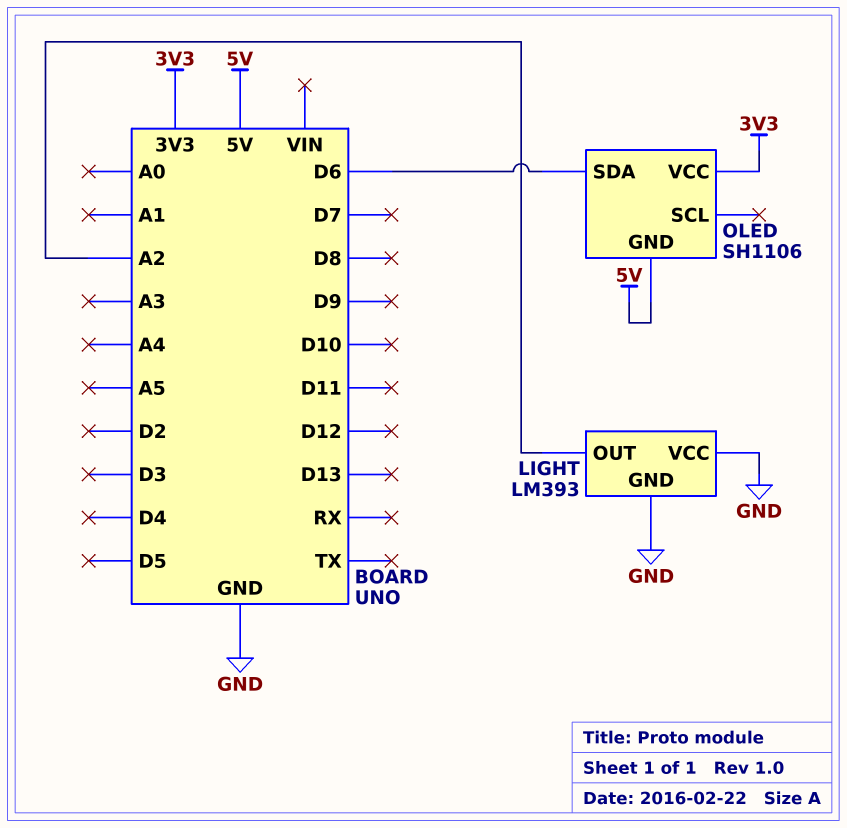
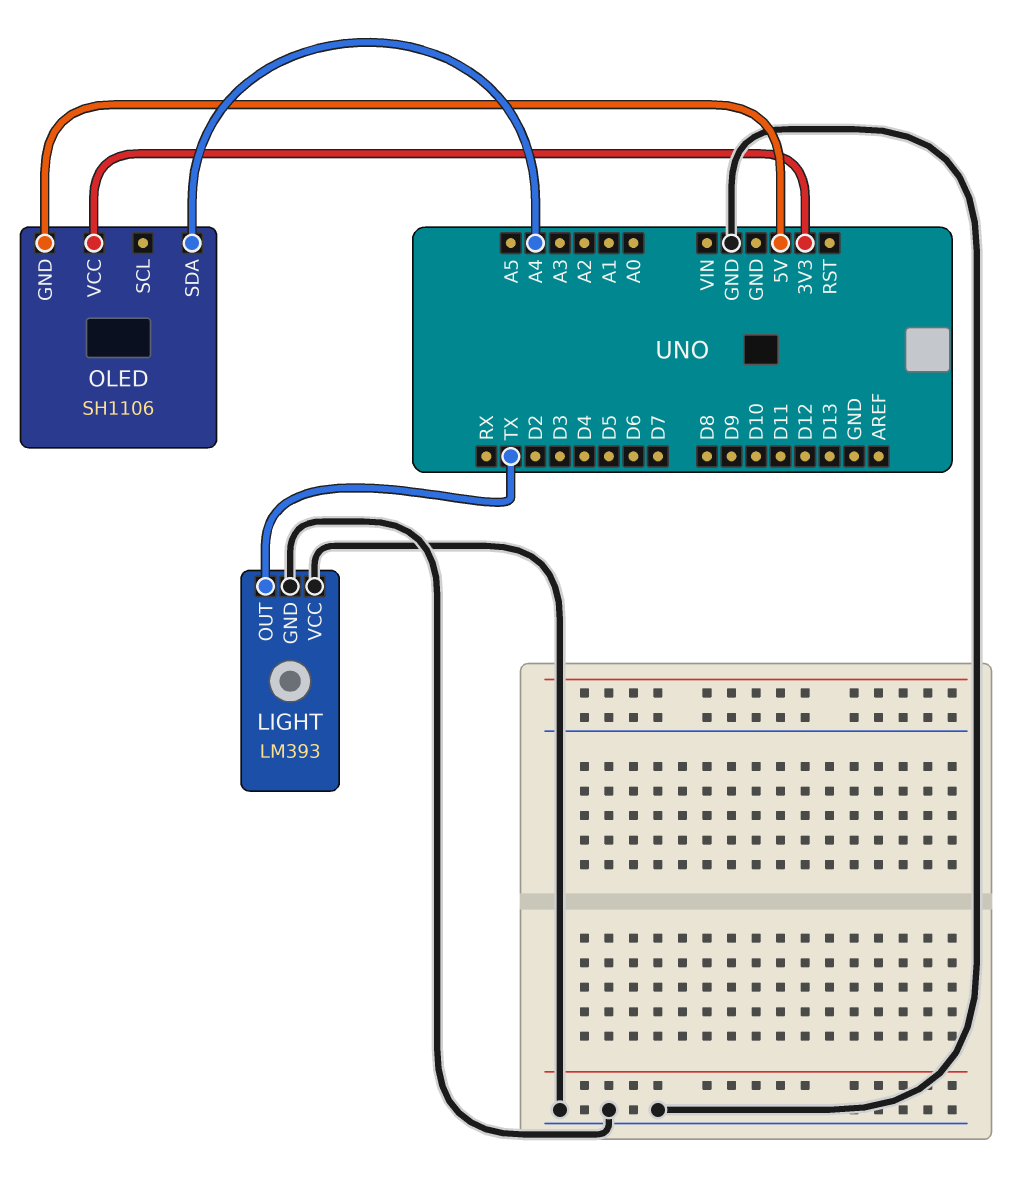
LIGHT pin OUT: A2 -> TX
OLED pin SDA: D6 -> A4

